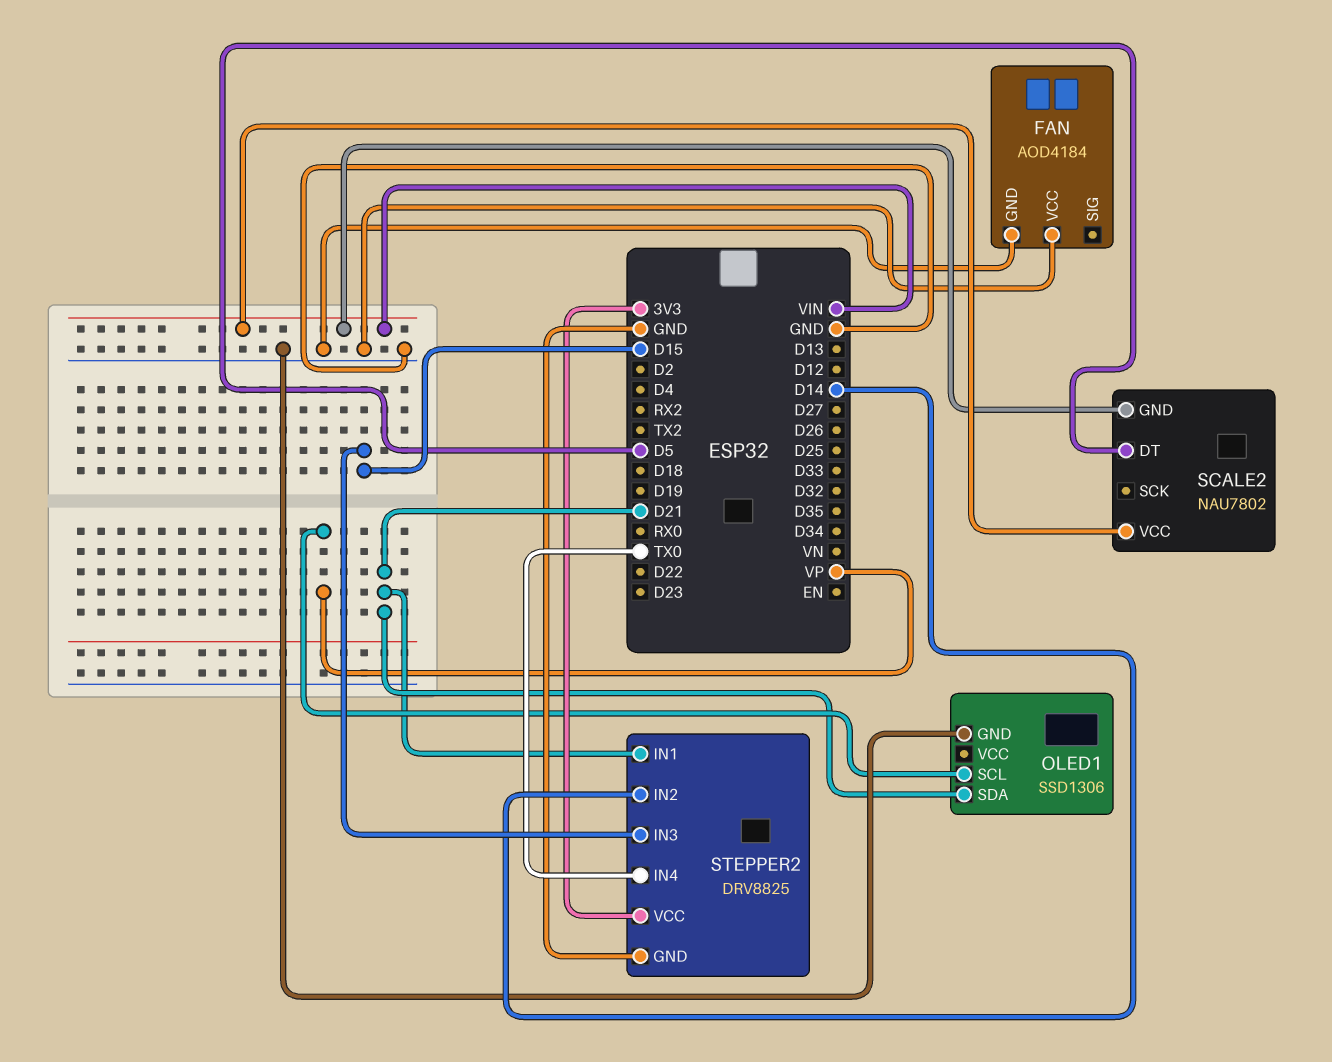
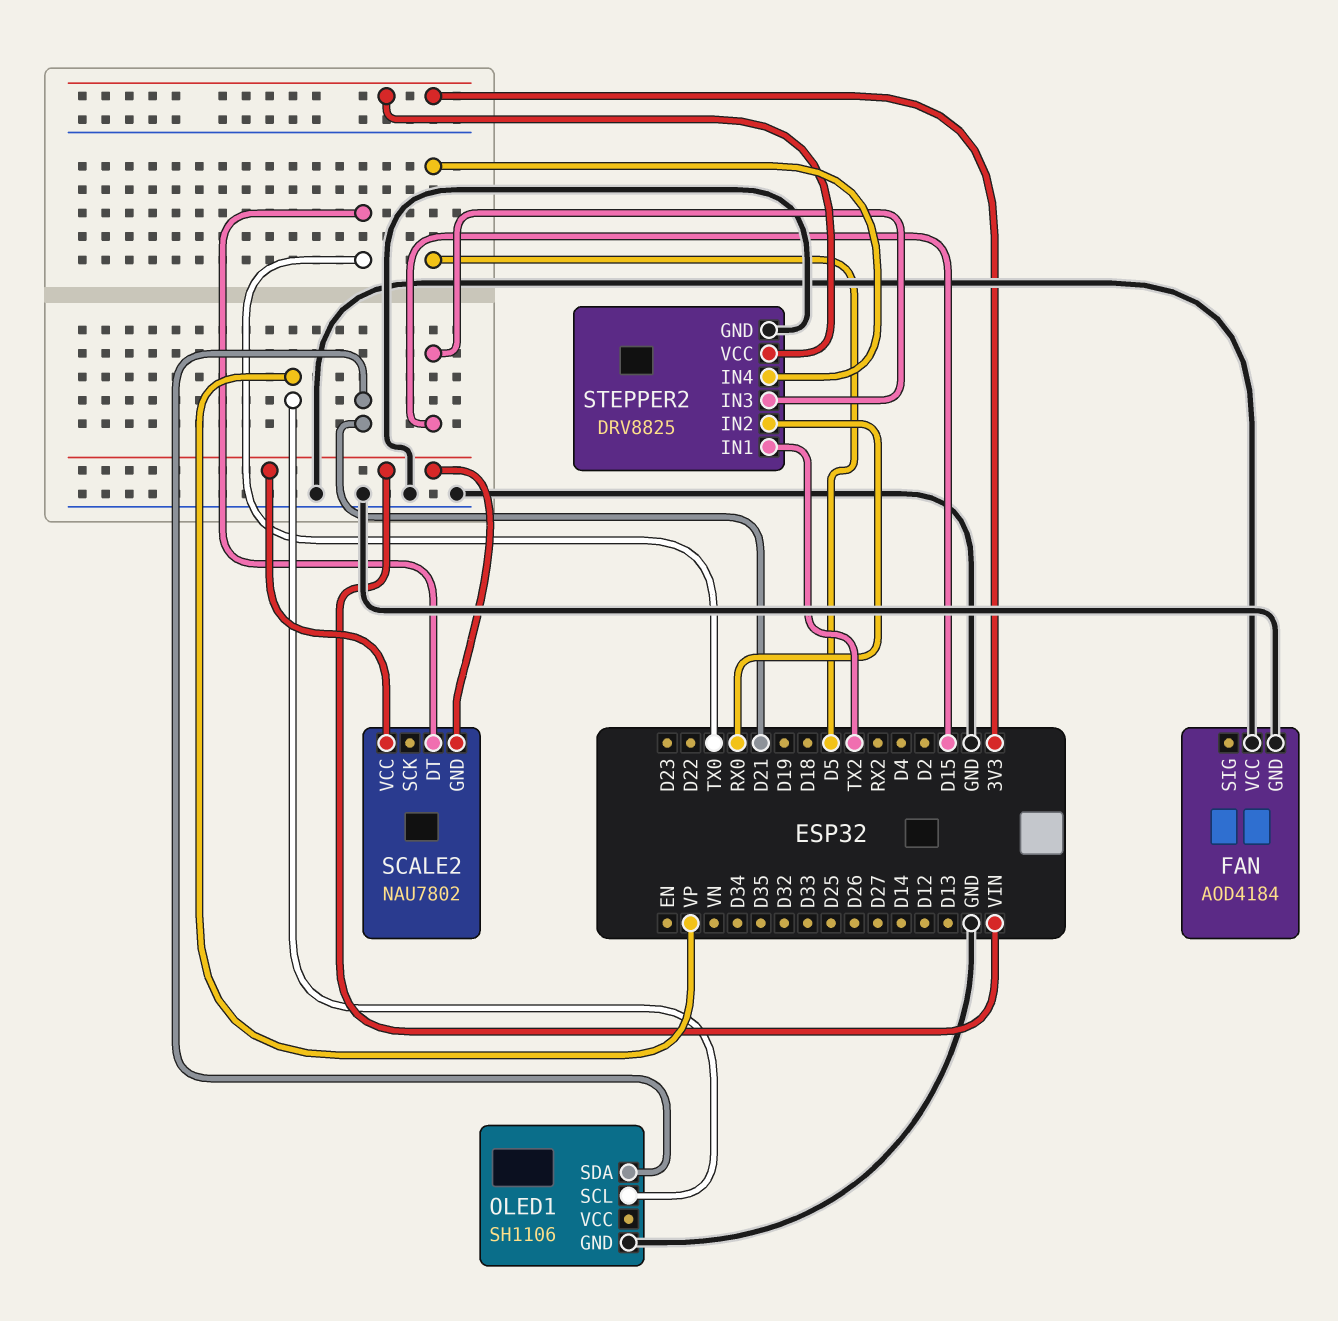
OLED1: SSD1306 -> SH1106
SCALE2 pin DT: D5 -> TX0
STEPPER2 pin IN1: D21 -> TX2
STEPPER2 pin IN2: D14 -> RX0
STEPPER2 pin IN4: TX0 -> D5

